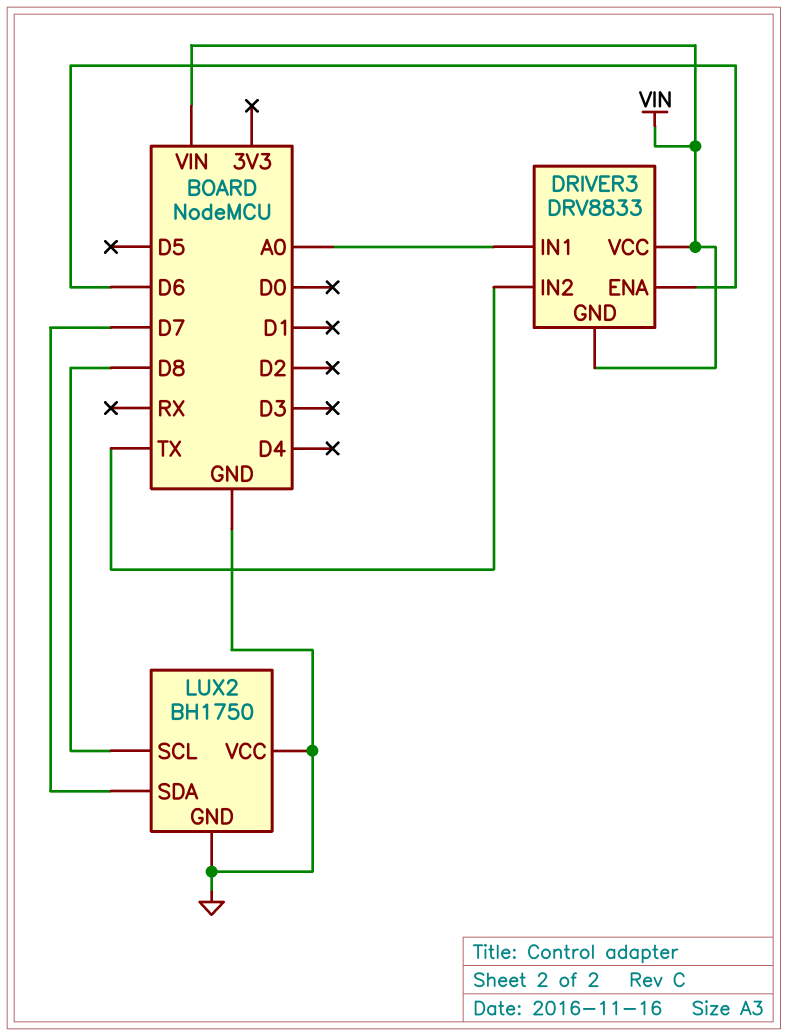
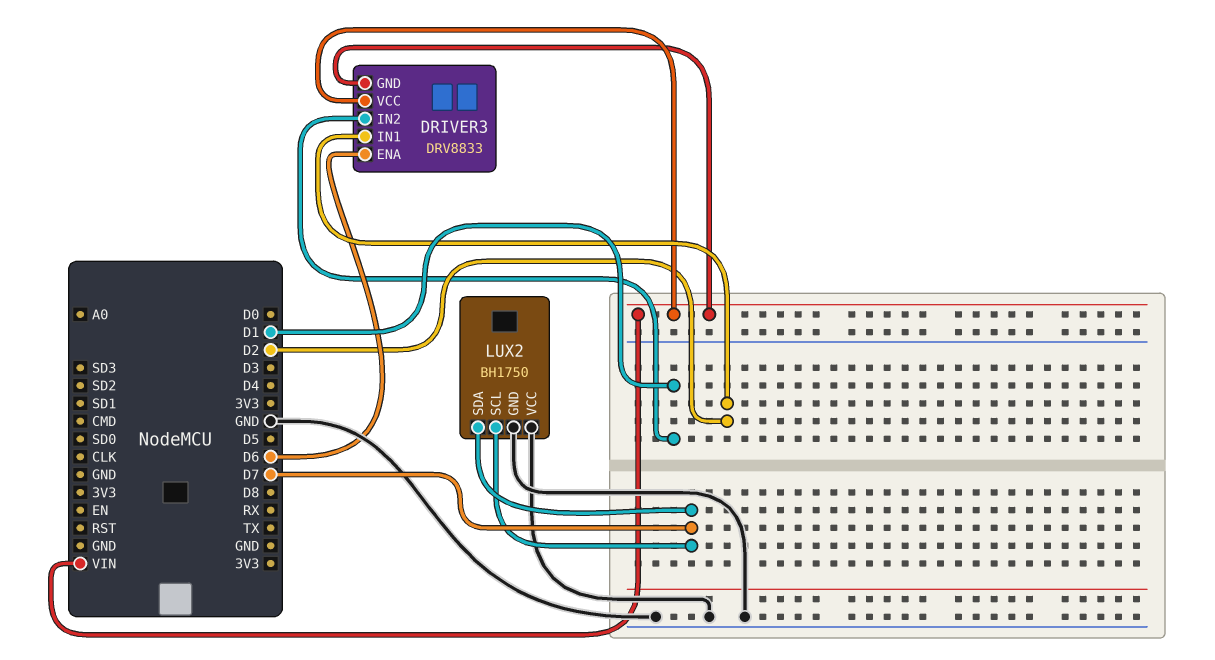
DRIVER3 pin IN1: A0 -> D2
DRIVER3 pin IN2: TX -> D1
LUX2 pin SCL: D8 -> D7

